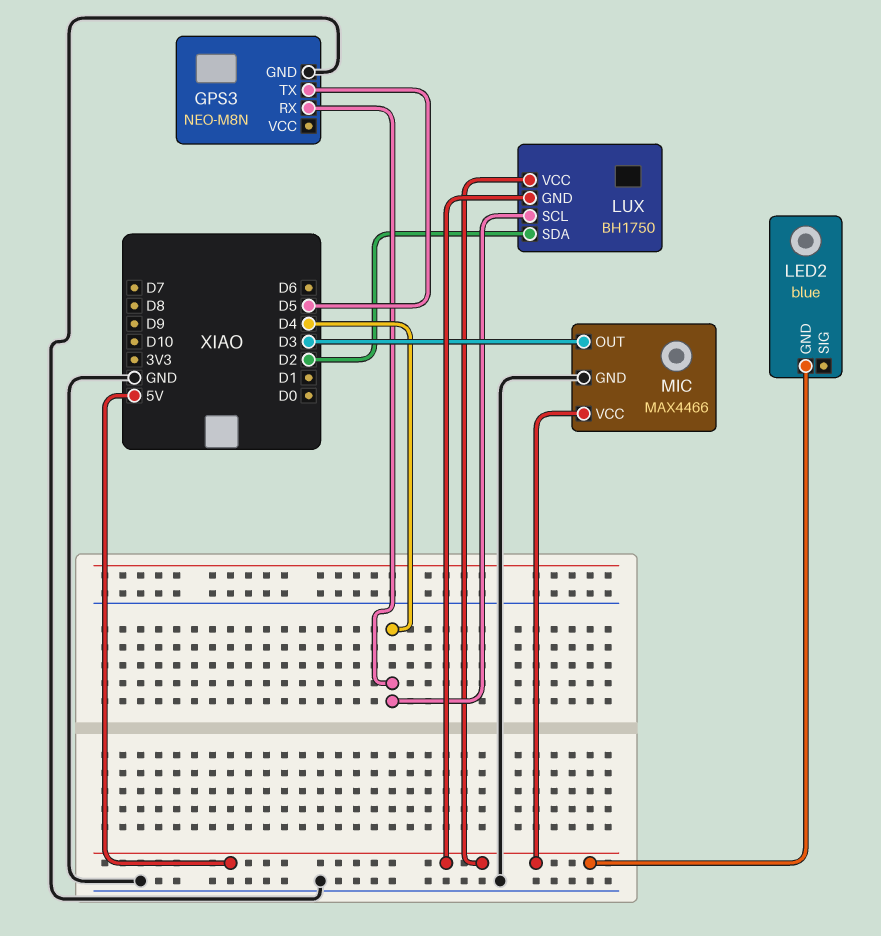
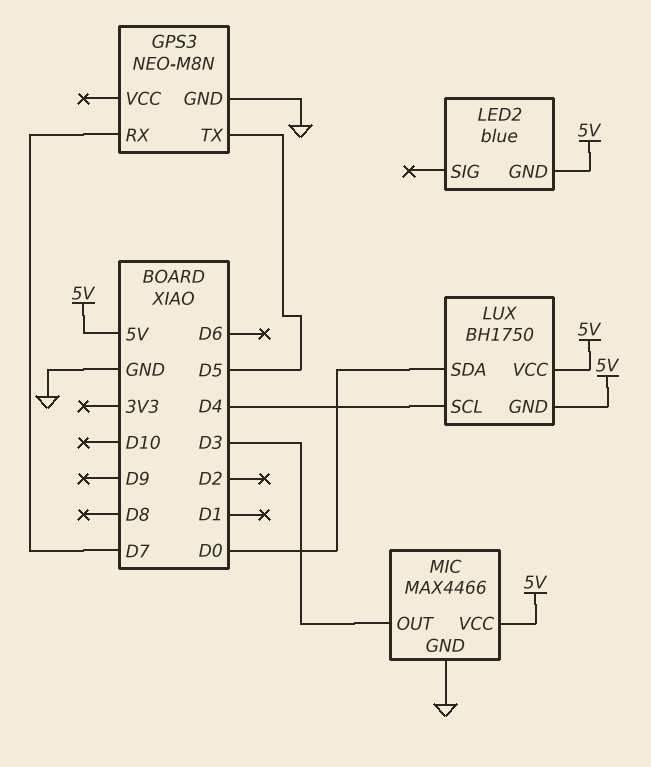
GPS3 pin RX: D4 -> D7
LUX pin SDA: D2 -> D0

